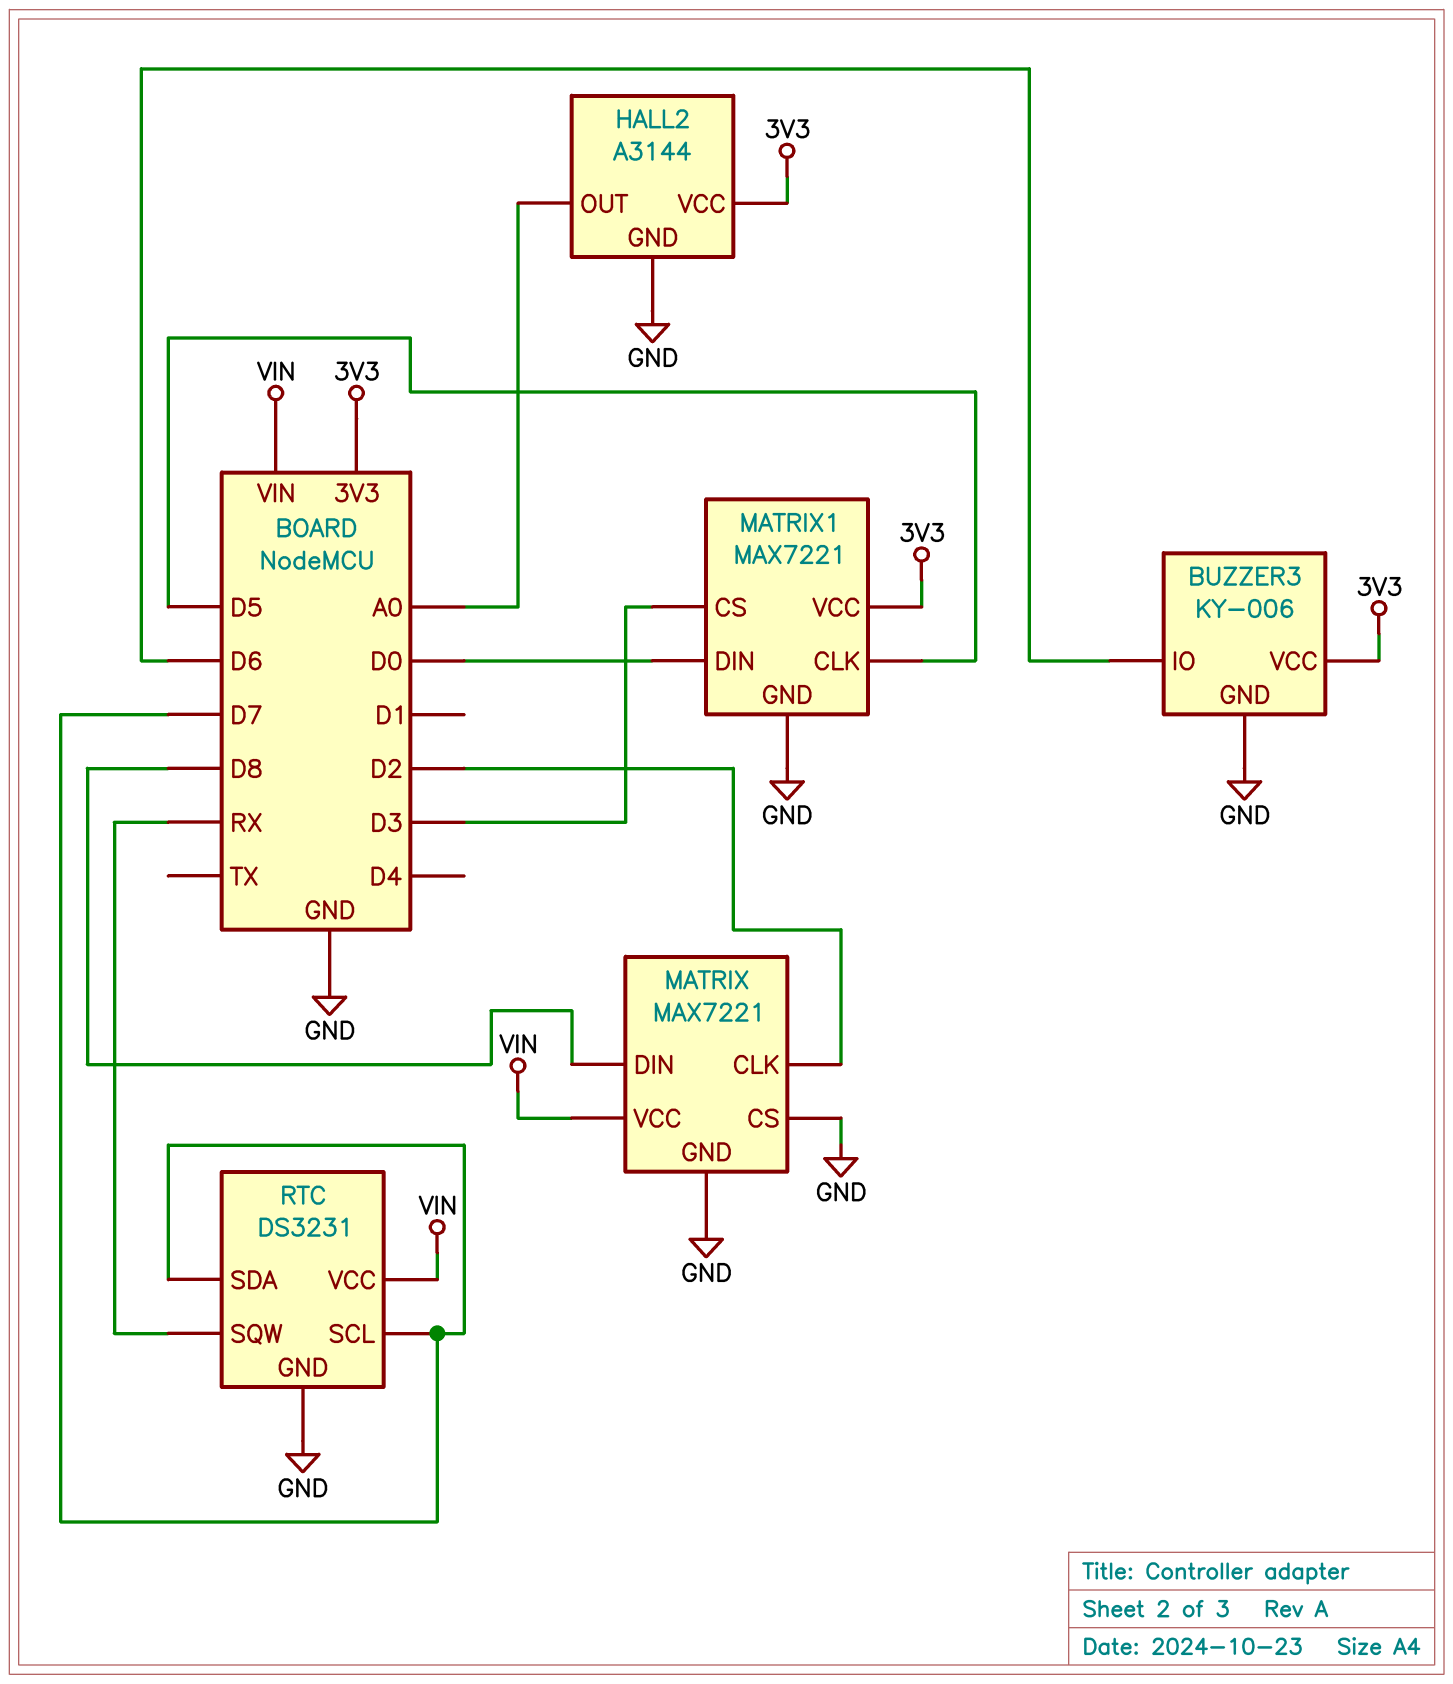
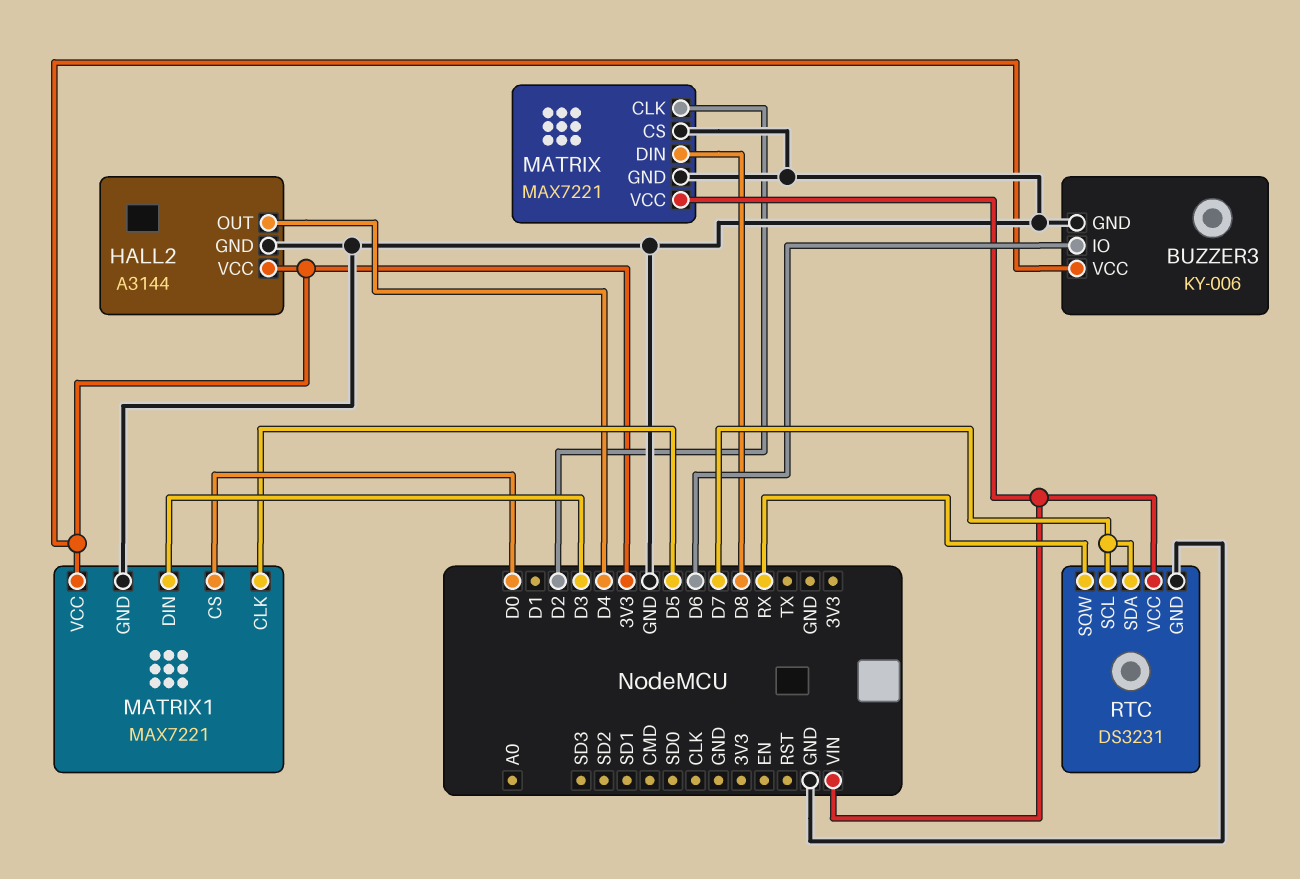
HALL2 pin OUT: A0 -> D4
MATRIX1 pin CS: D3 -> D0
MATRIX1 pin DIN: D0 -> D3

